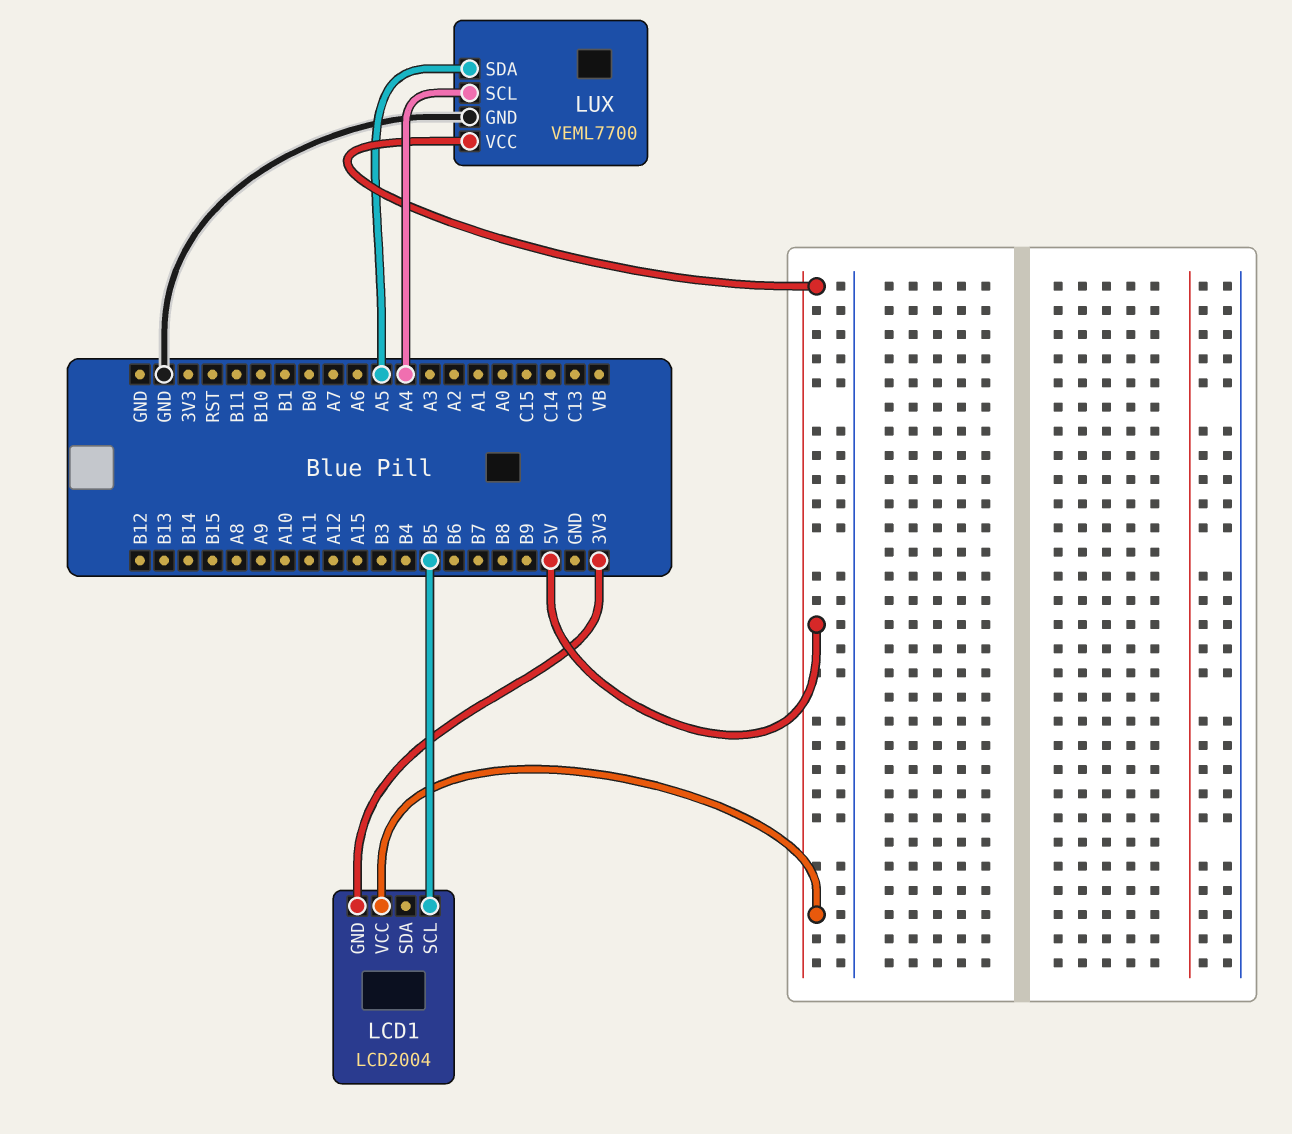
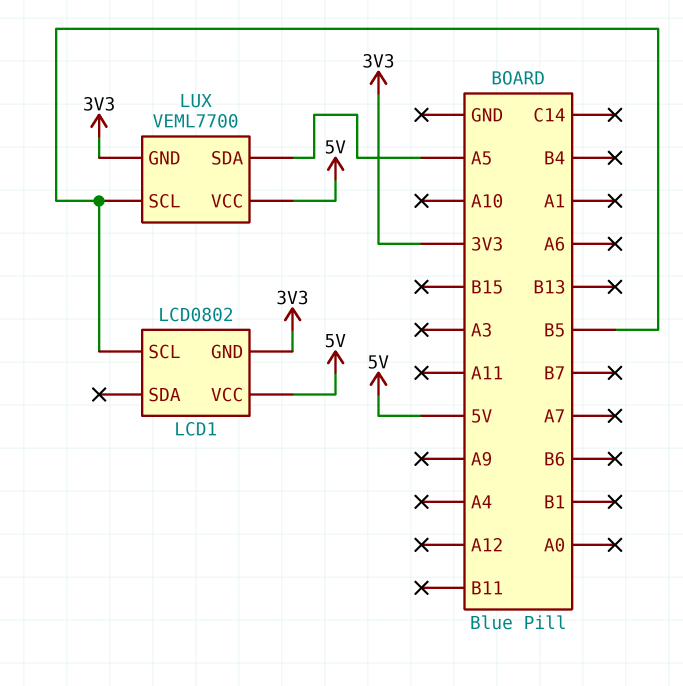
LCD1: LCD2004 -> LCD0802
LUX pin GND: GND -> 3V3
LUX pin SCL: A4 -> B5

